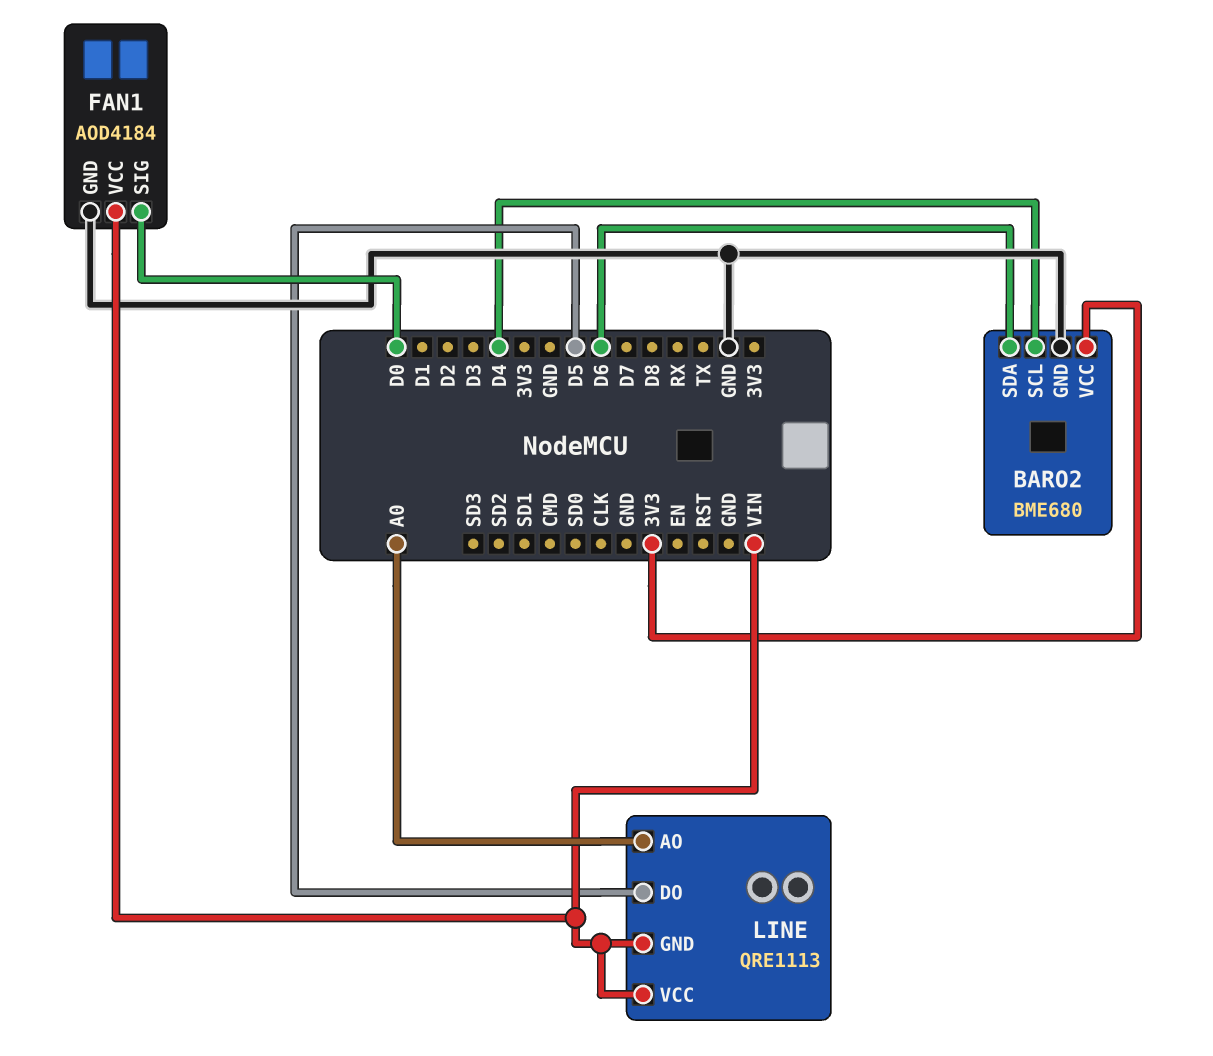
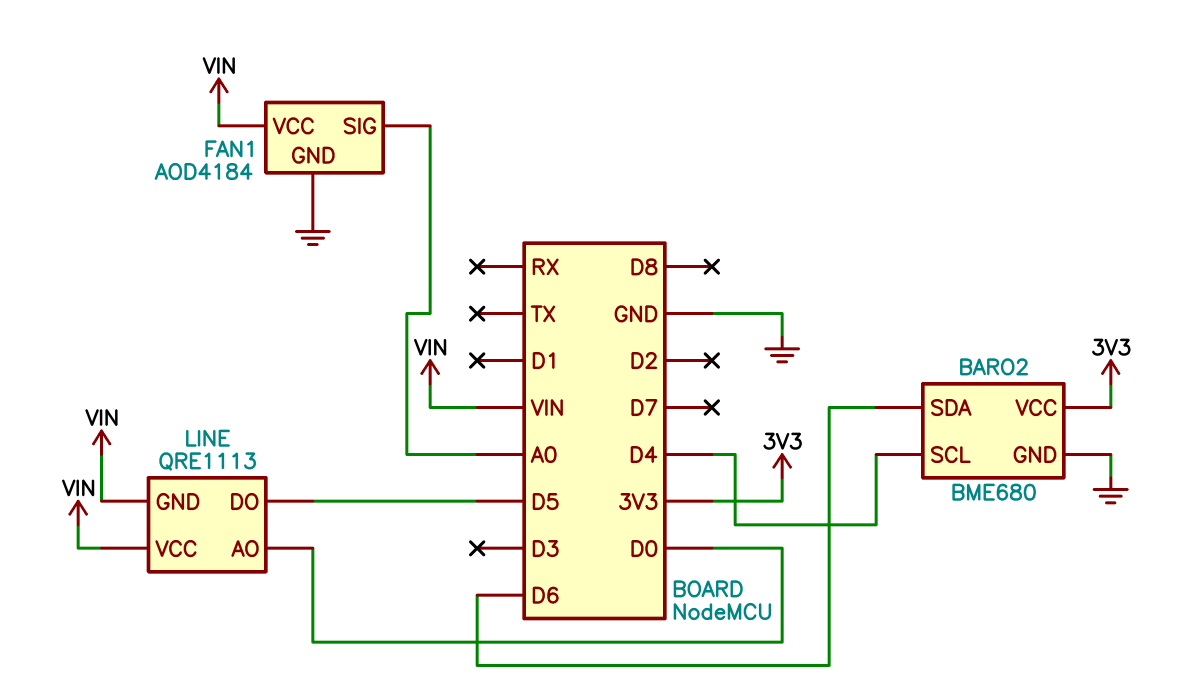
FAN1 pin SIG: D0 -> A0
LINE pin AO: A0 -> D0

